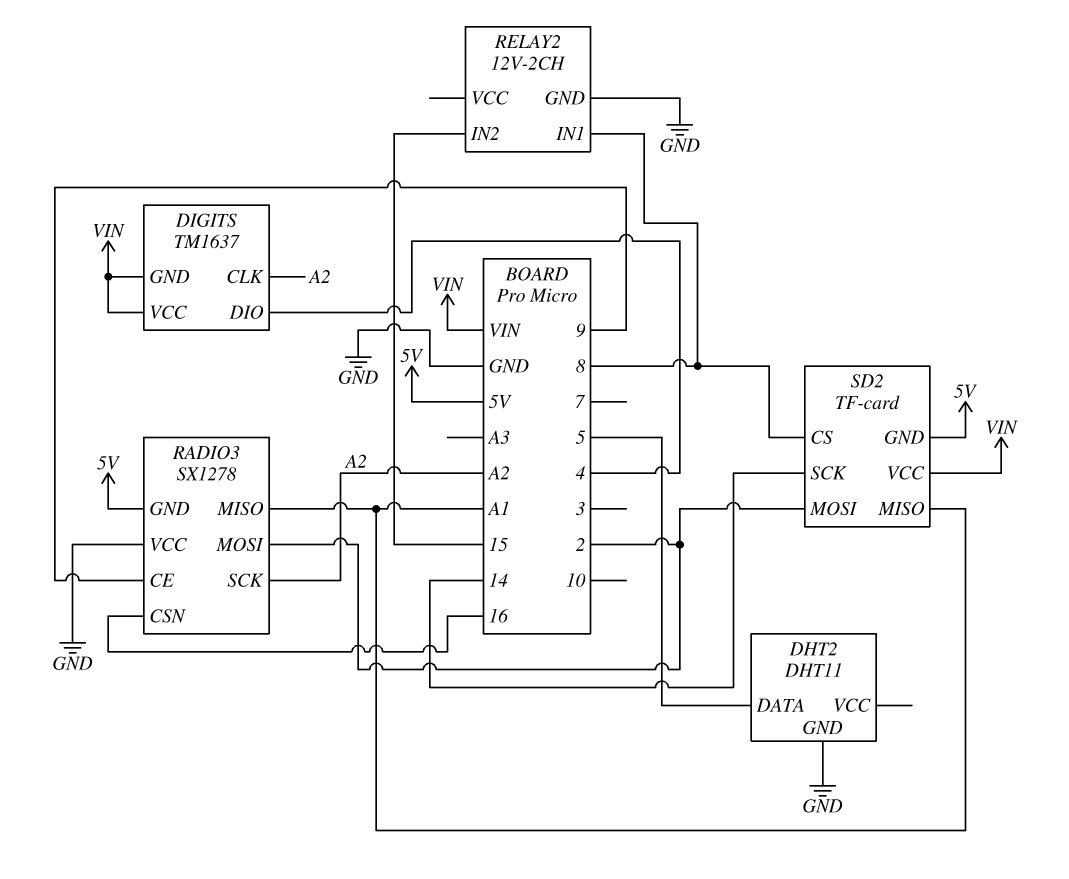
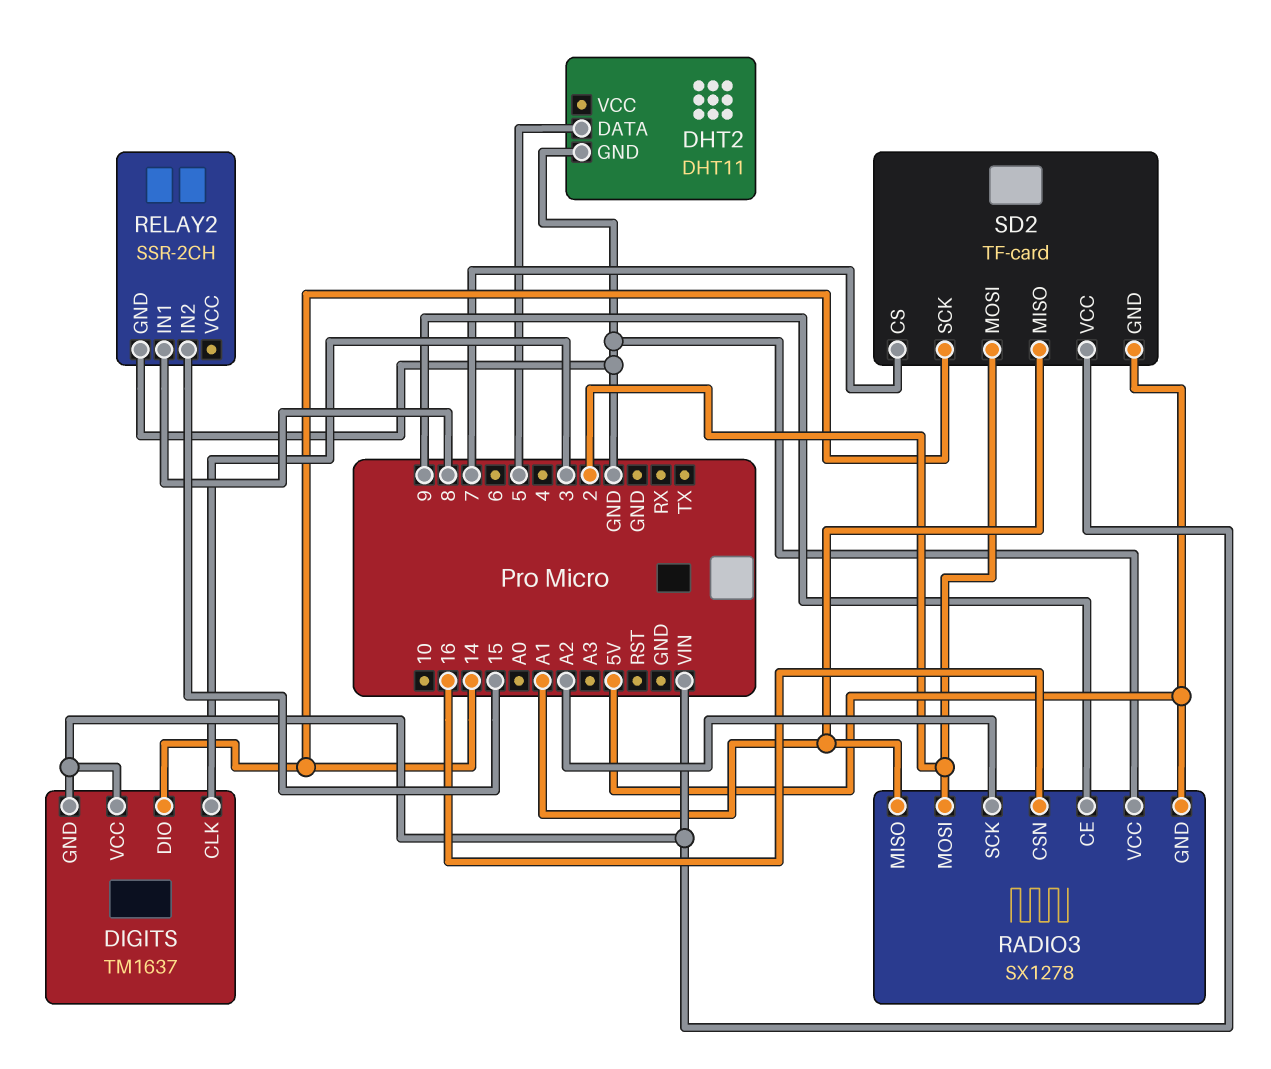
DIGITS pin CLK: A2 -> 3
DIGITS pin DIO: 4 -> 14
RELAY2: 12V-2CH -> SSR-2CH
SD2 pin CS: 8 -> 7

